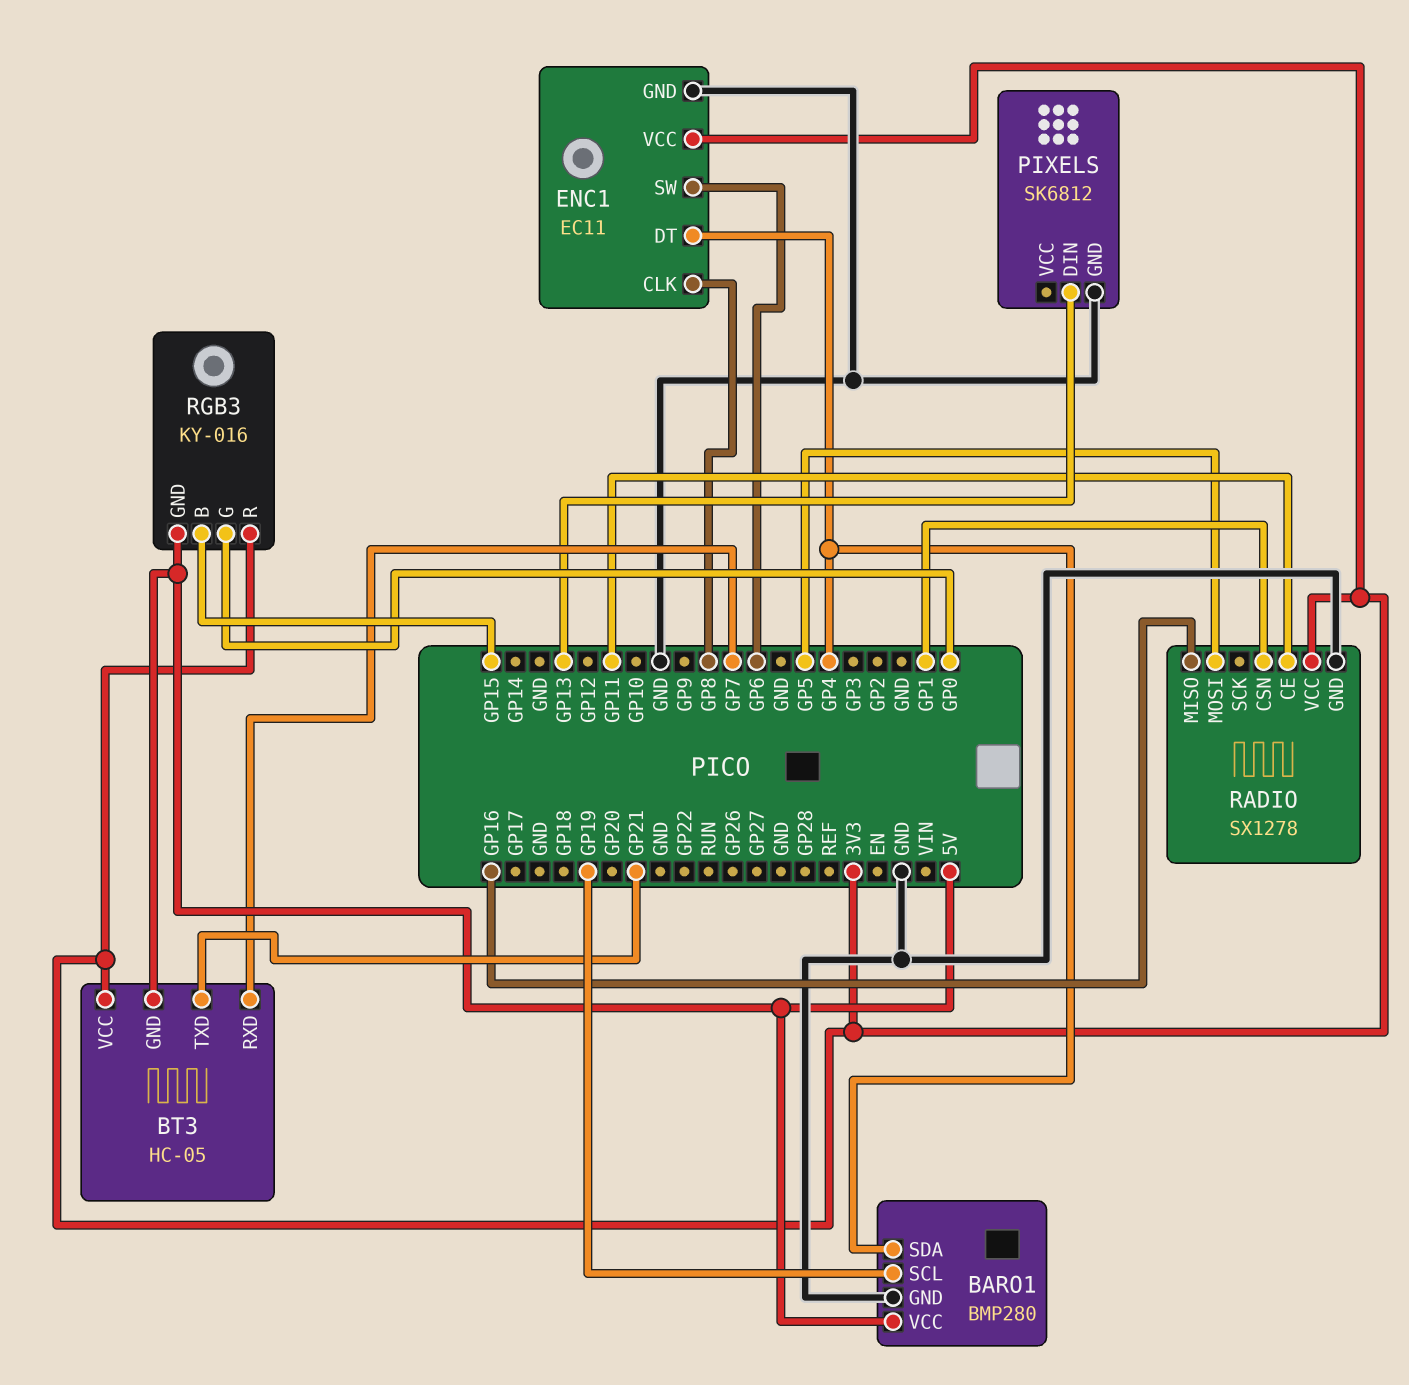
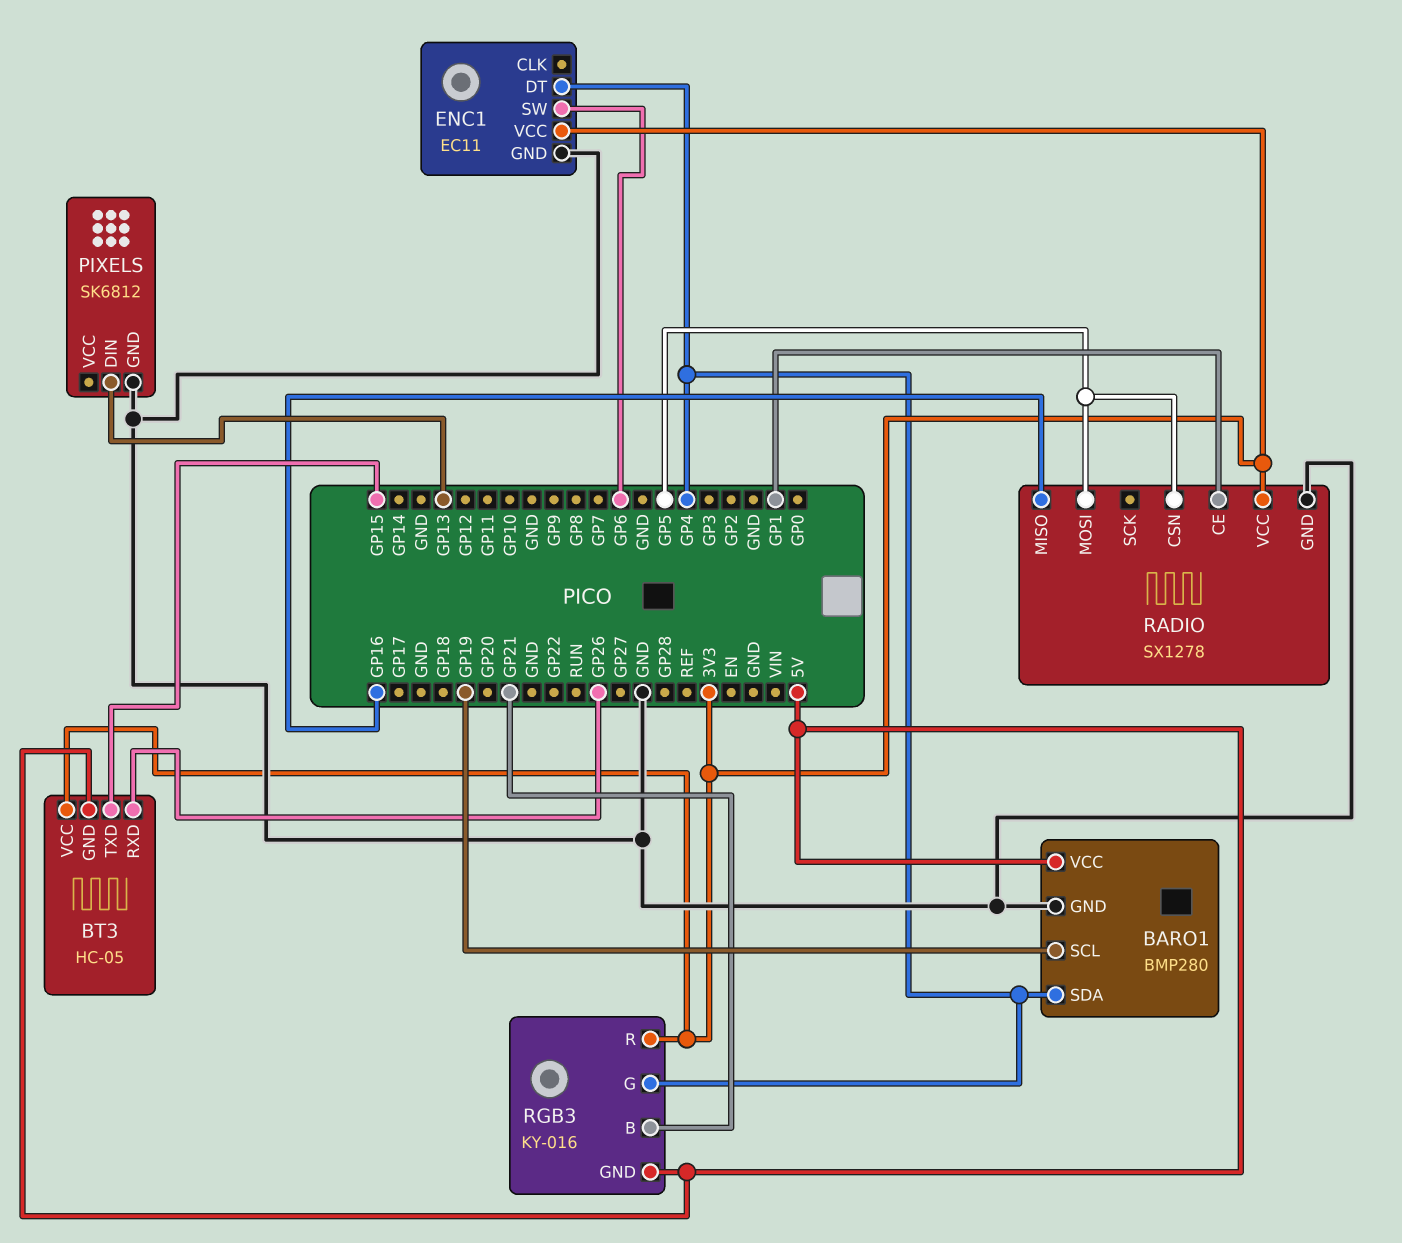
BT3 pin RXD: GP7 -> GP26
BT3 pin TXD: GP21 -> GP15
ENC1 pin CLK: GP8 -> none
RADIO pin CE: GP11 -> GP1
RADIO pin CSN: GP1 -> GP5
RGB3 pin B: GP15 -> GP21
RGB3 pin G: GP0 -> GP4

